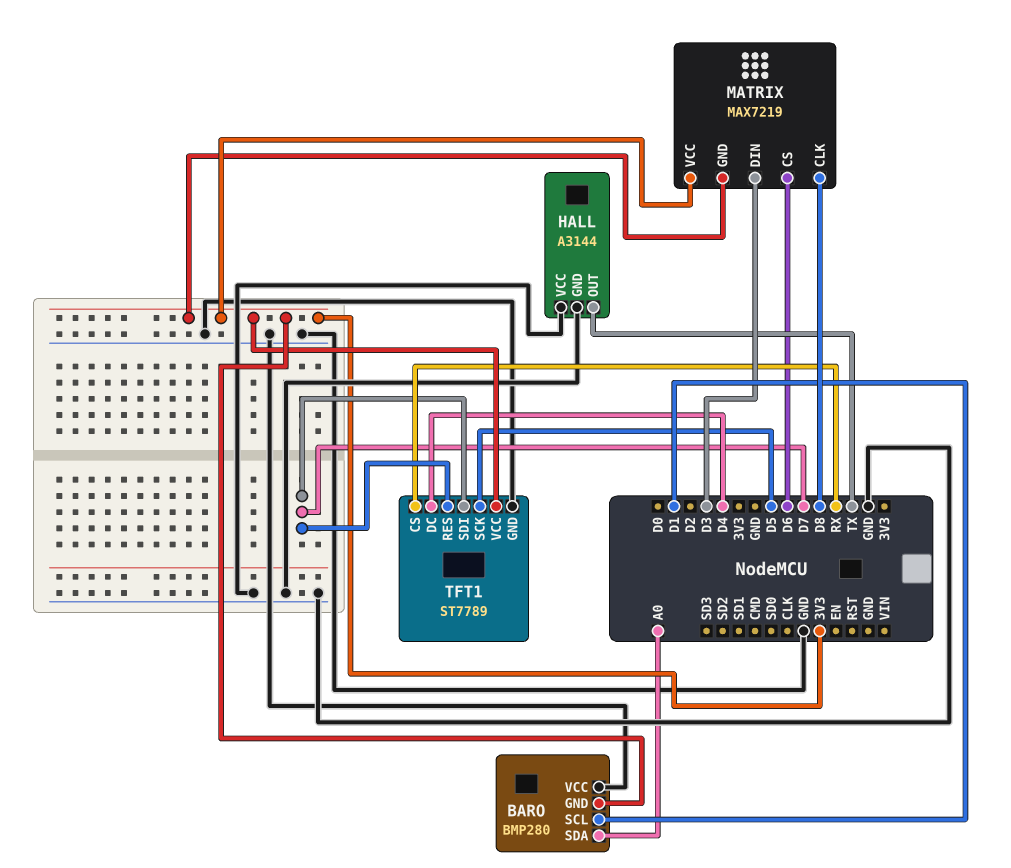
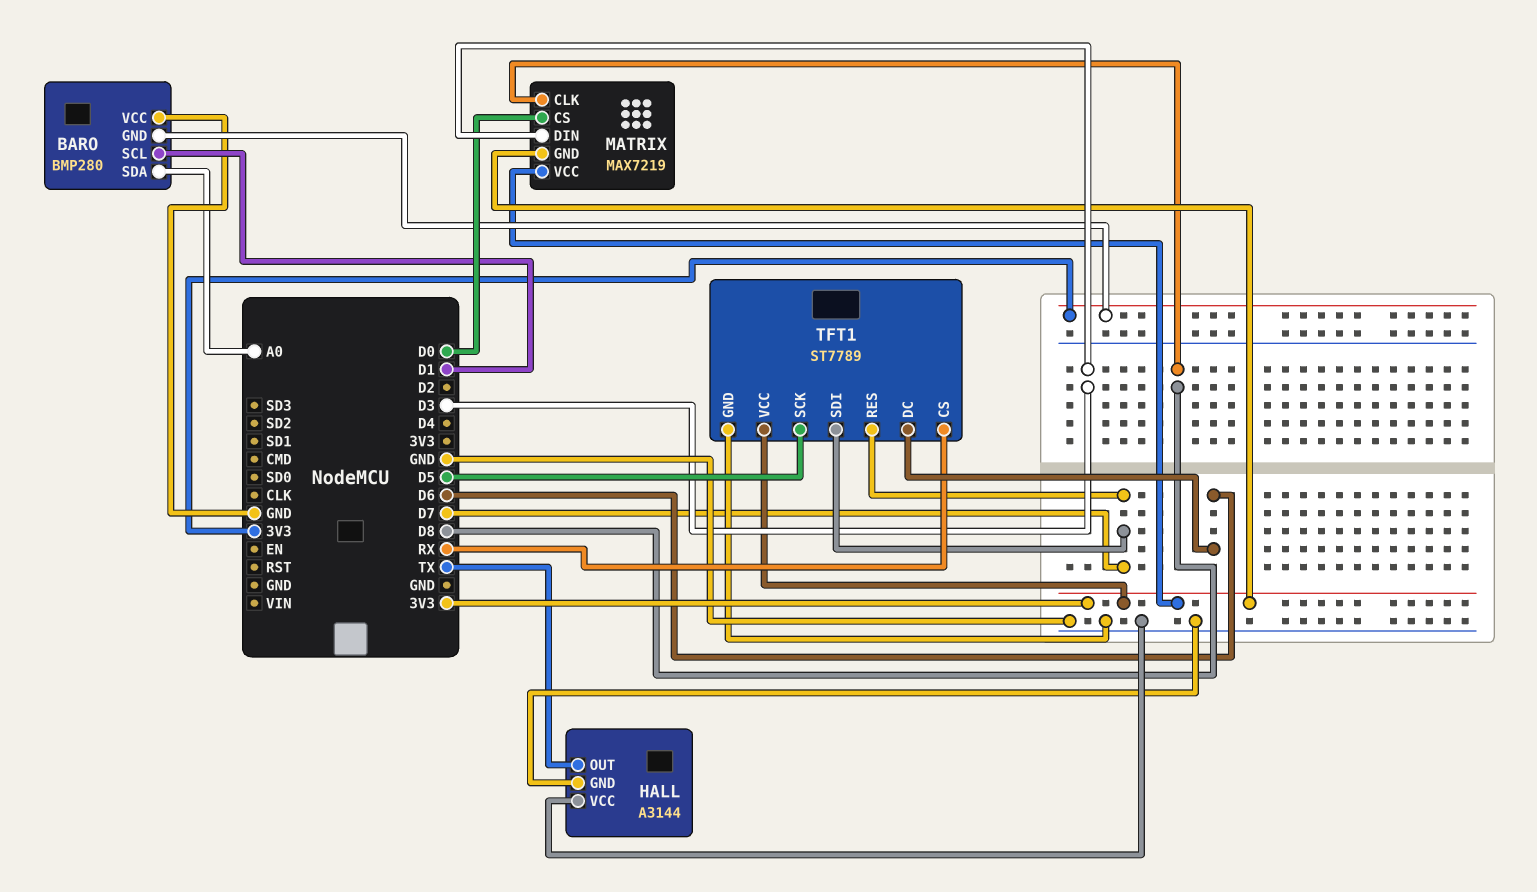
MATRIX pin CS: D6 -> D0
TFT1 pin DC: D4 -> D6

